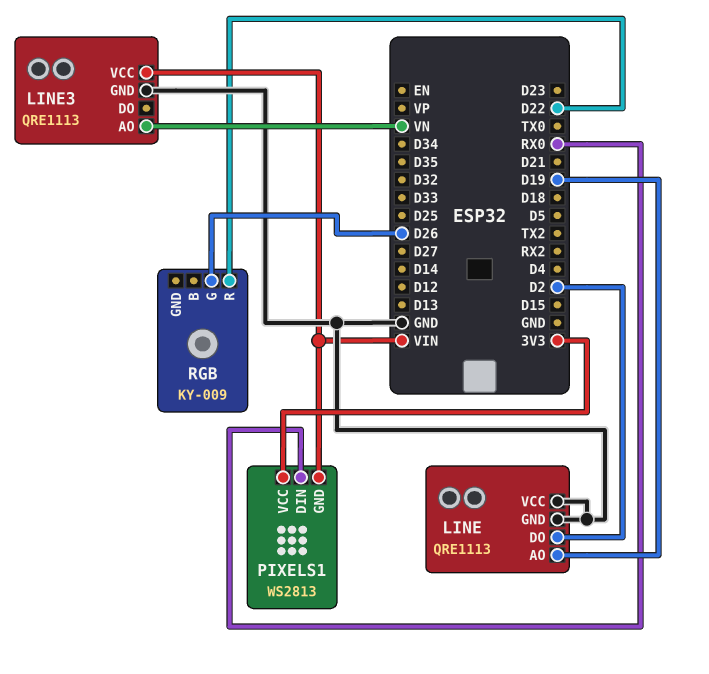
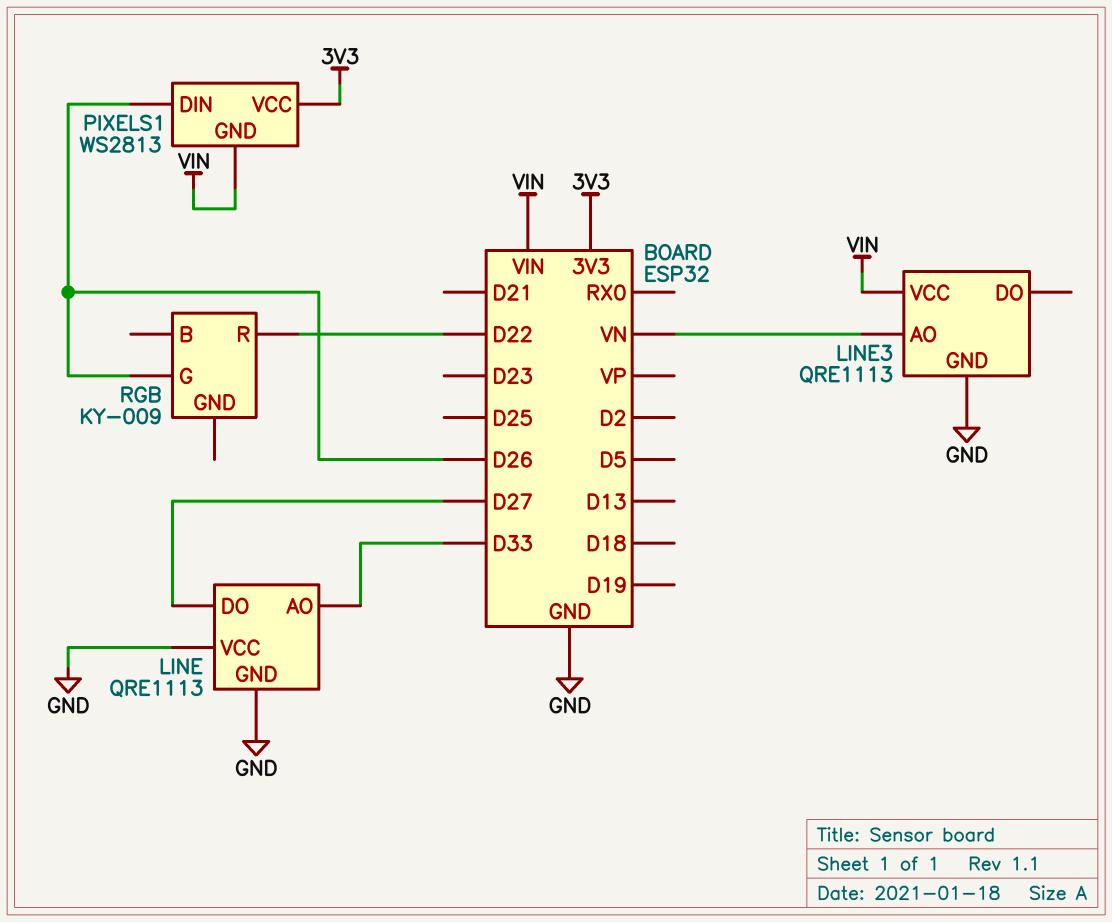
LINE pin AO: D19 -> D33
LINE pin DO: D2 -> D27
PIXELS1 pin DIN: RX0 -> D26

